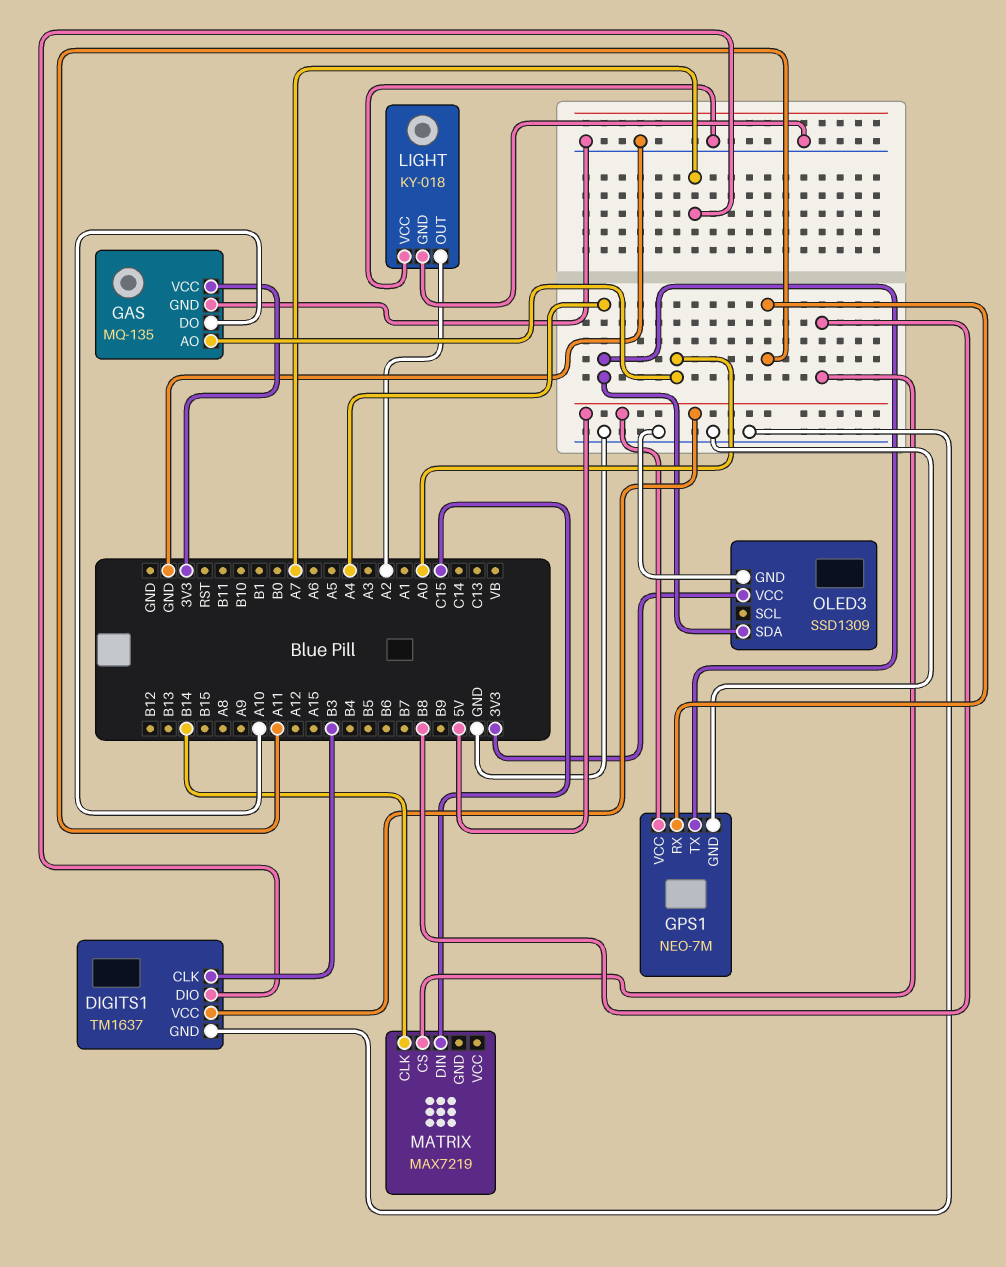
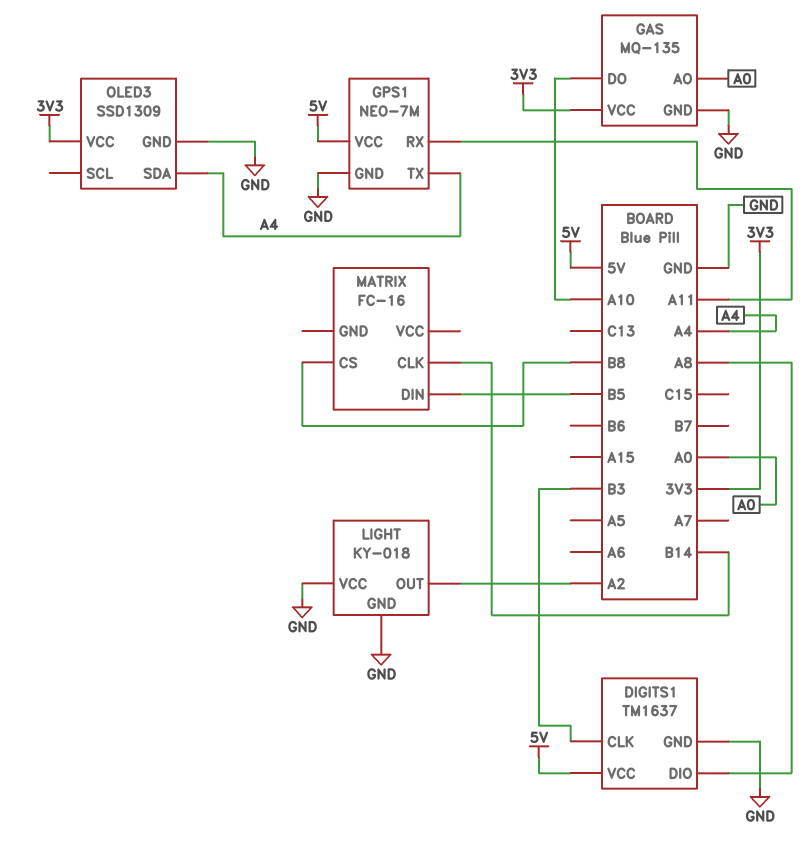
DIGITS1 pin DIO: A7 -> A8
MATRIX: MAX7219 -> FC-16
MATRIX pin DIN: C15 -> B5

